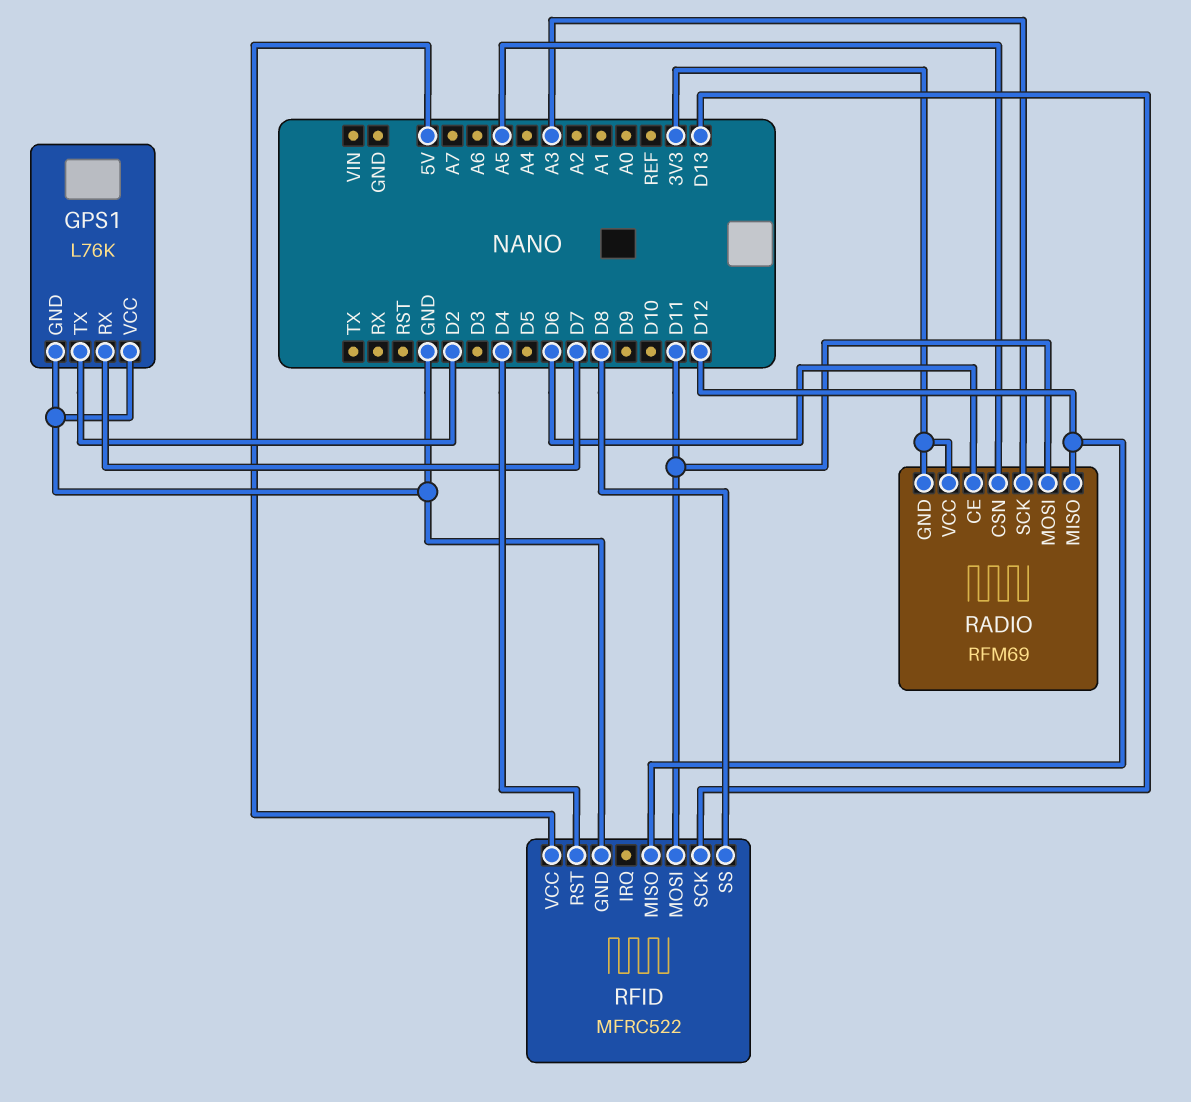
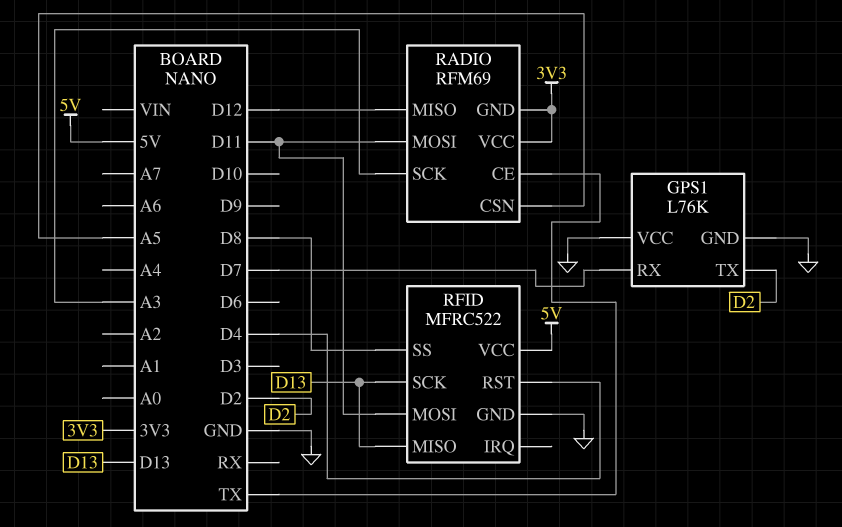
RADIO pin CE: D6 -> TX
RFID pin MISO: D12 -> D13

